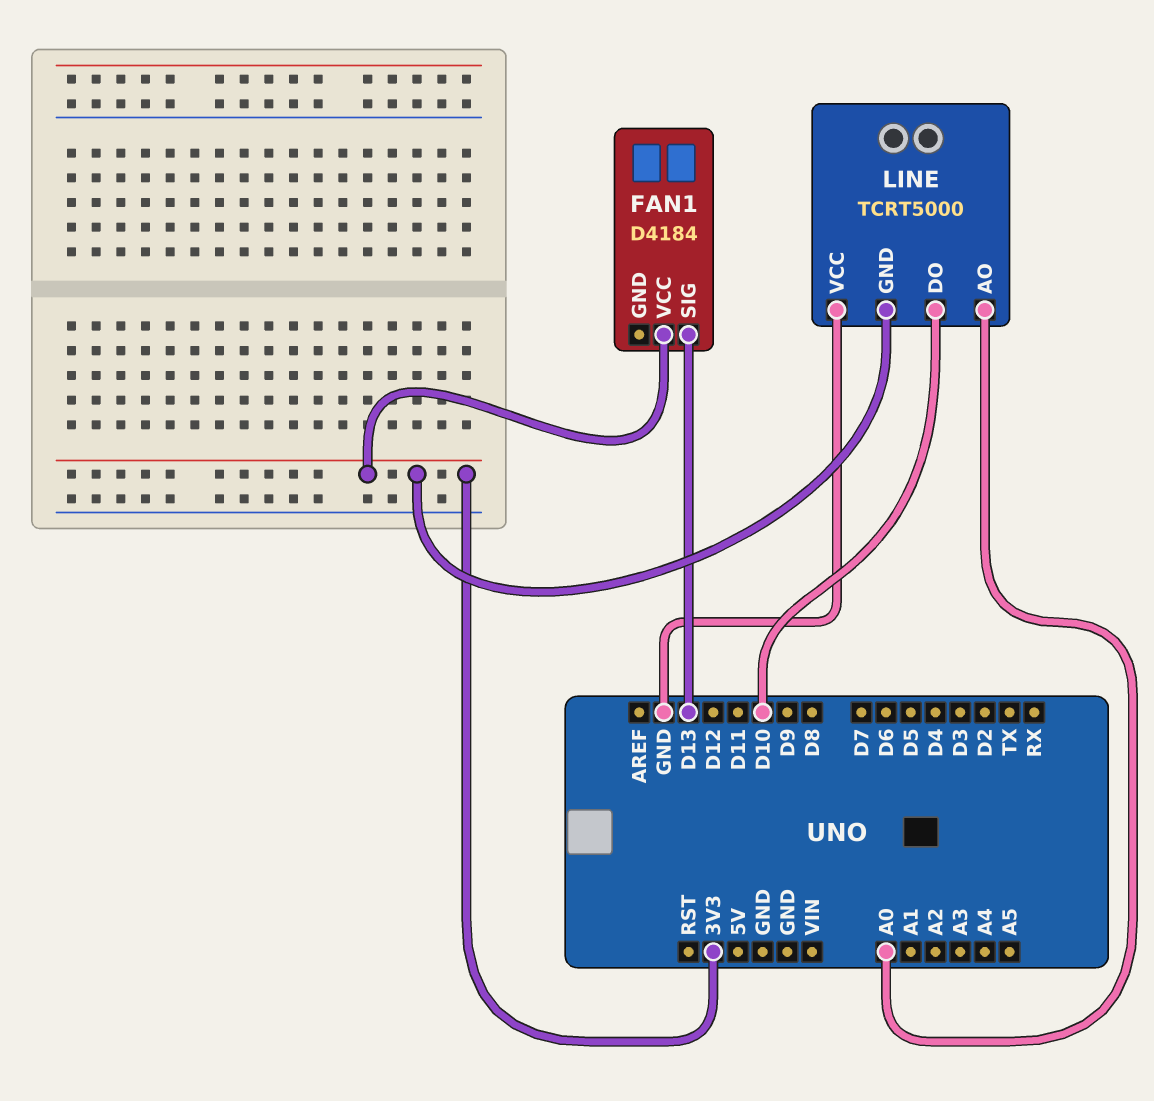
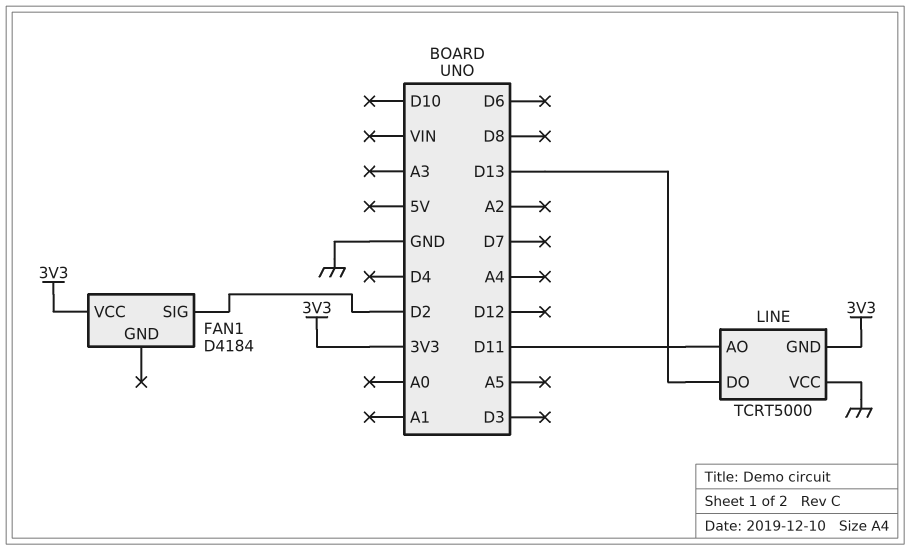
FAN1 pin SIG: D13 -> D2
LINE pin AO: A0 -> D11
LINE pin DO: D10 -> D13

